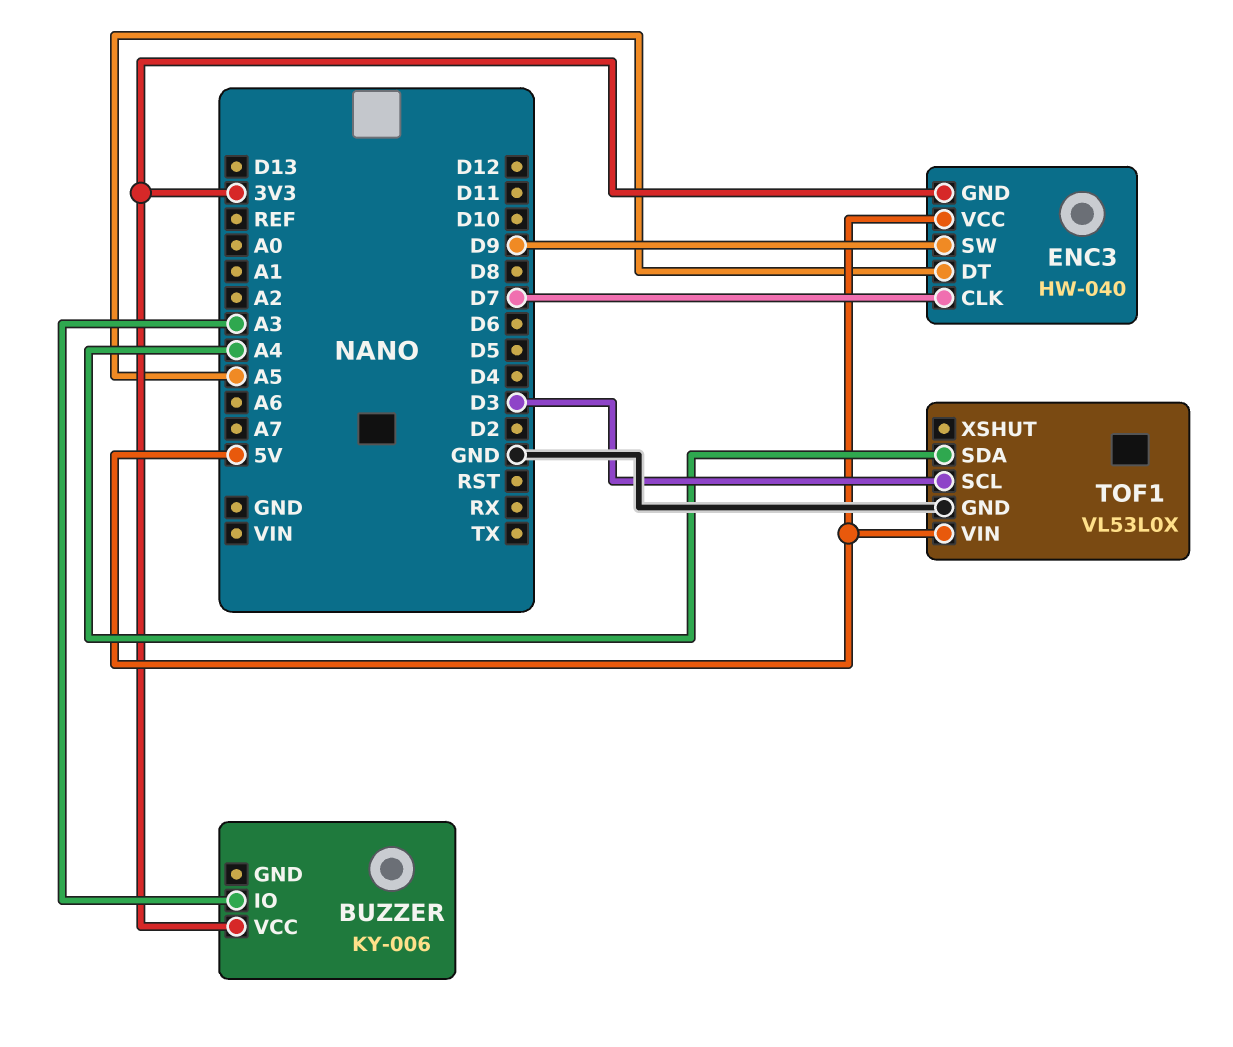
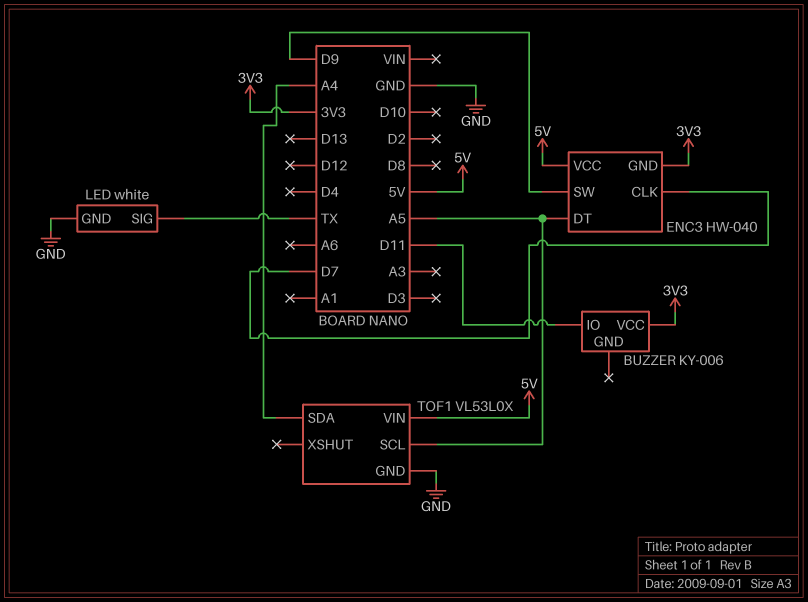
BUZZER pin IO: A3 -> D11
LED: none -> white
LED pin GND: none -> GND
LED pin SIG: none -> TX
TOF1 pin SCL: D3 -> A5

